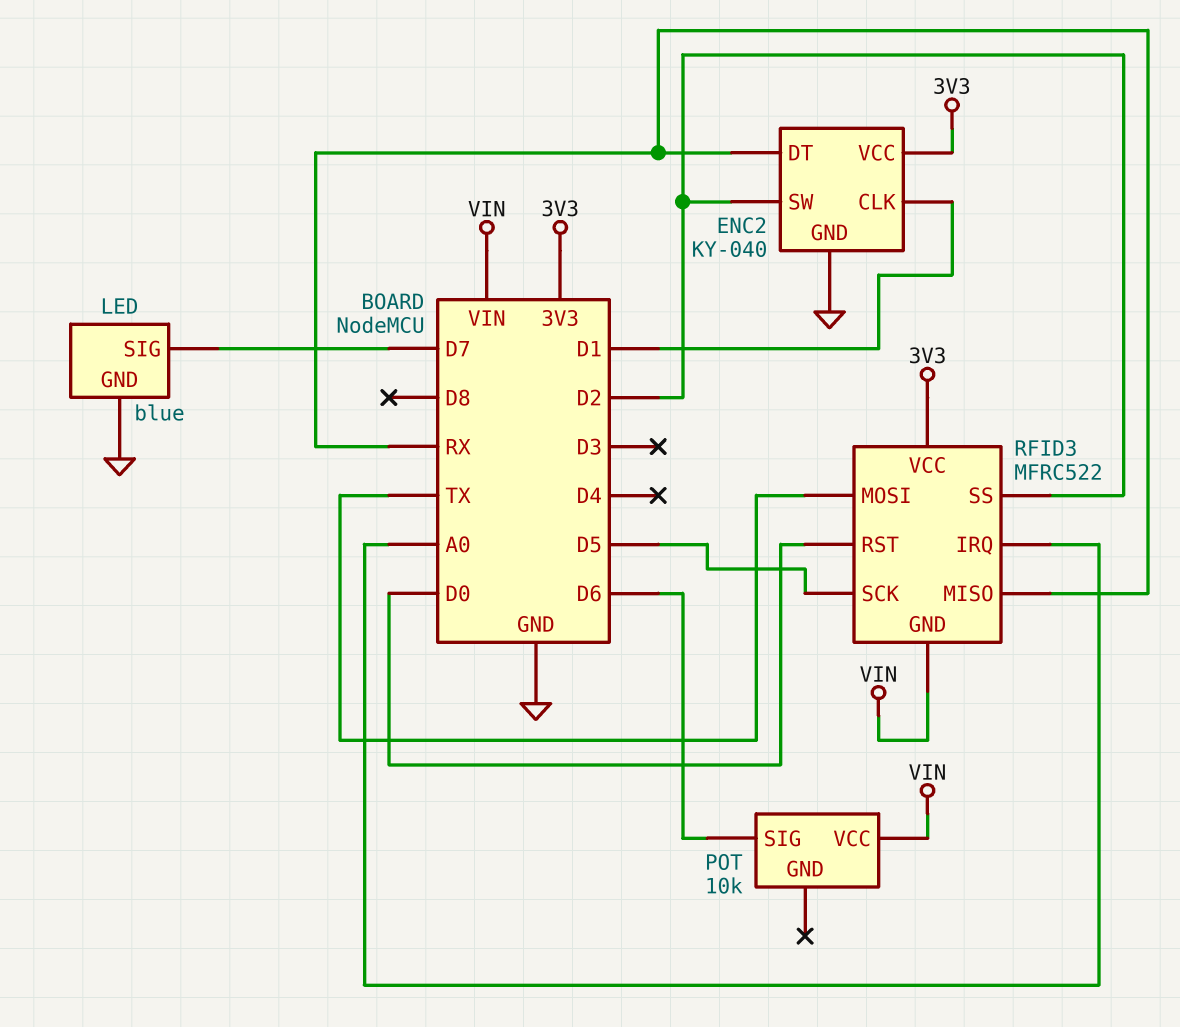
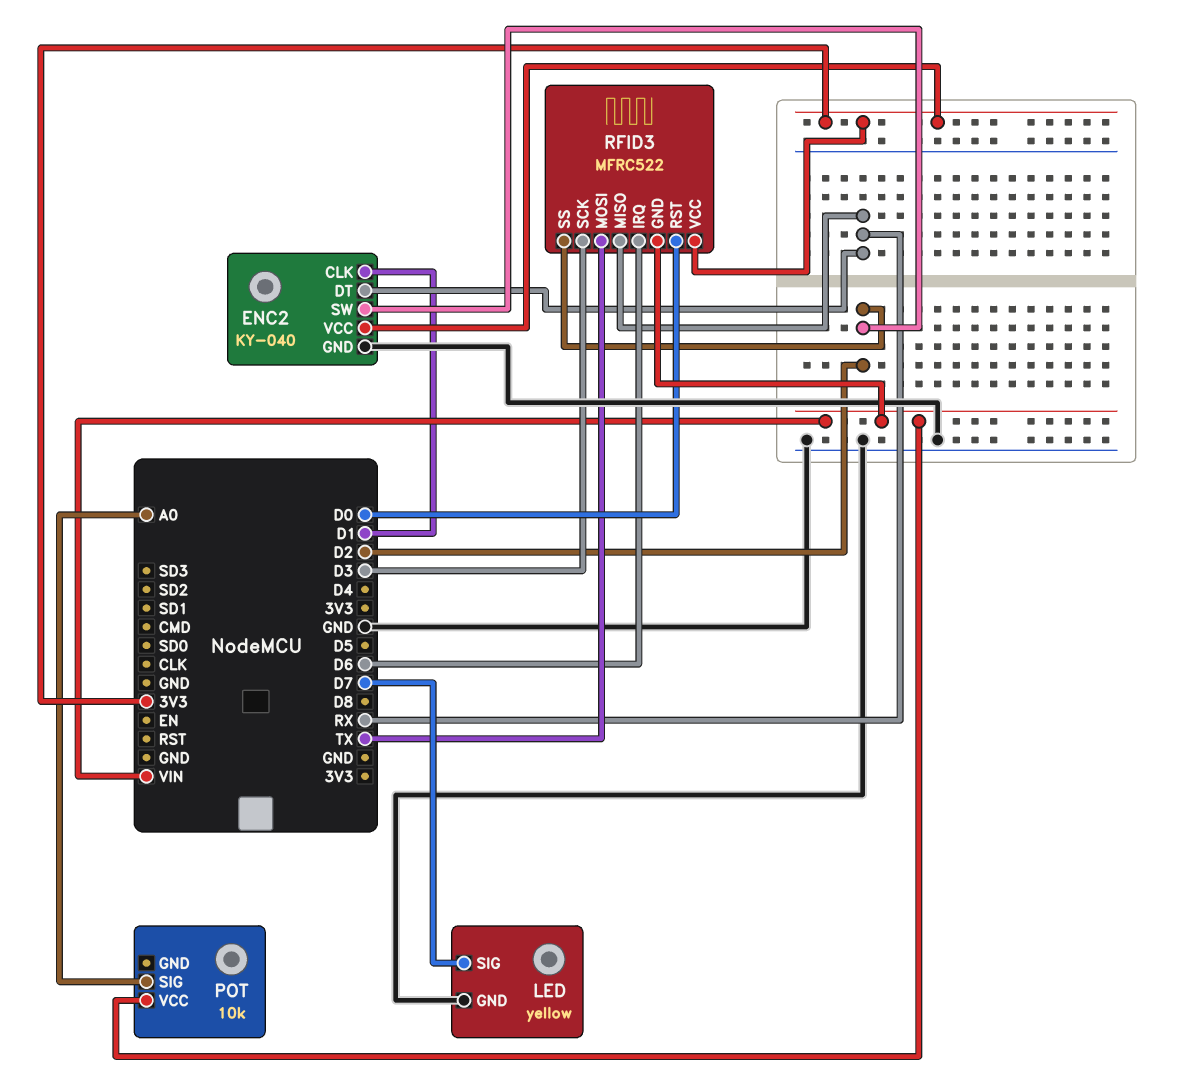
LED: blue -> yellow
POT pin SIG: D6 -> A0
RFID3 pin IRQ: A0 -> D6
RFID3 pin SCK: D5 -> D3

